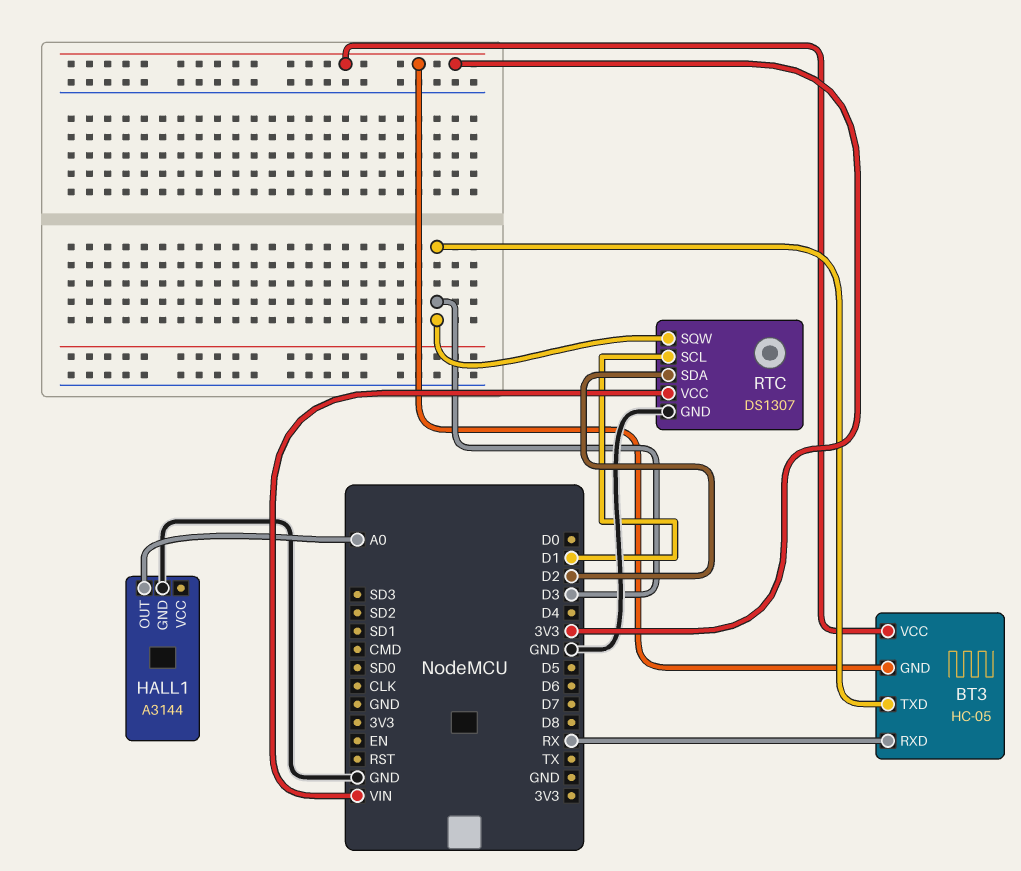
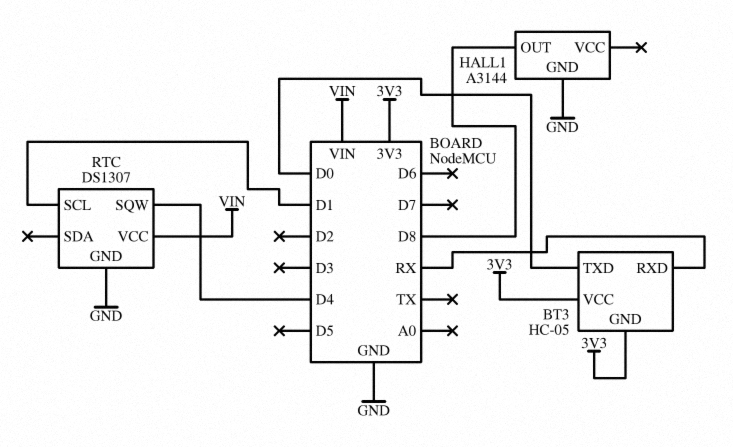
BT3 pin TXD: D3 -> D0
HALL1 pin OUT: A0 -> D8
RTC pin SDA: D2 -> none
RTC pin SQW: D3 -> D4

